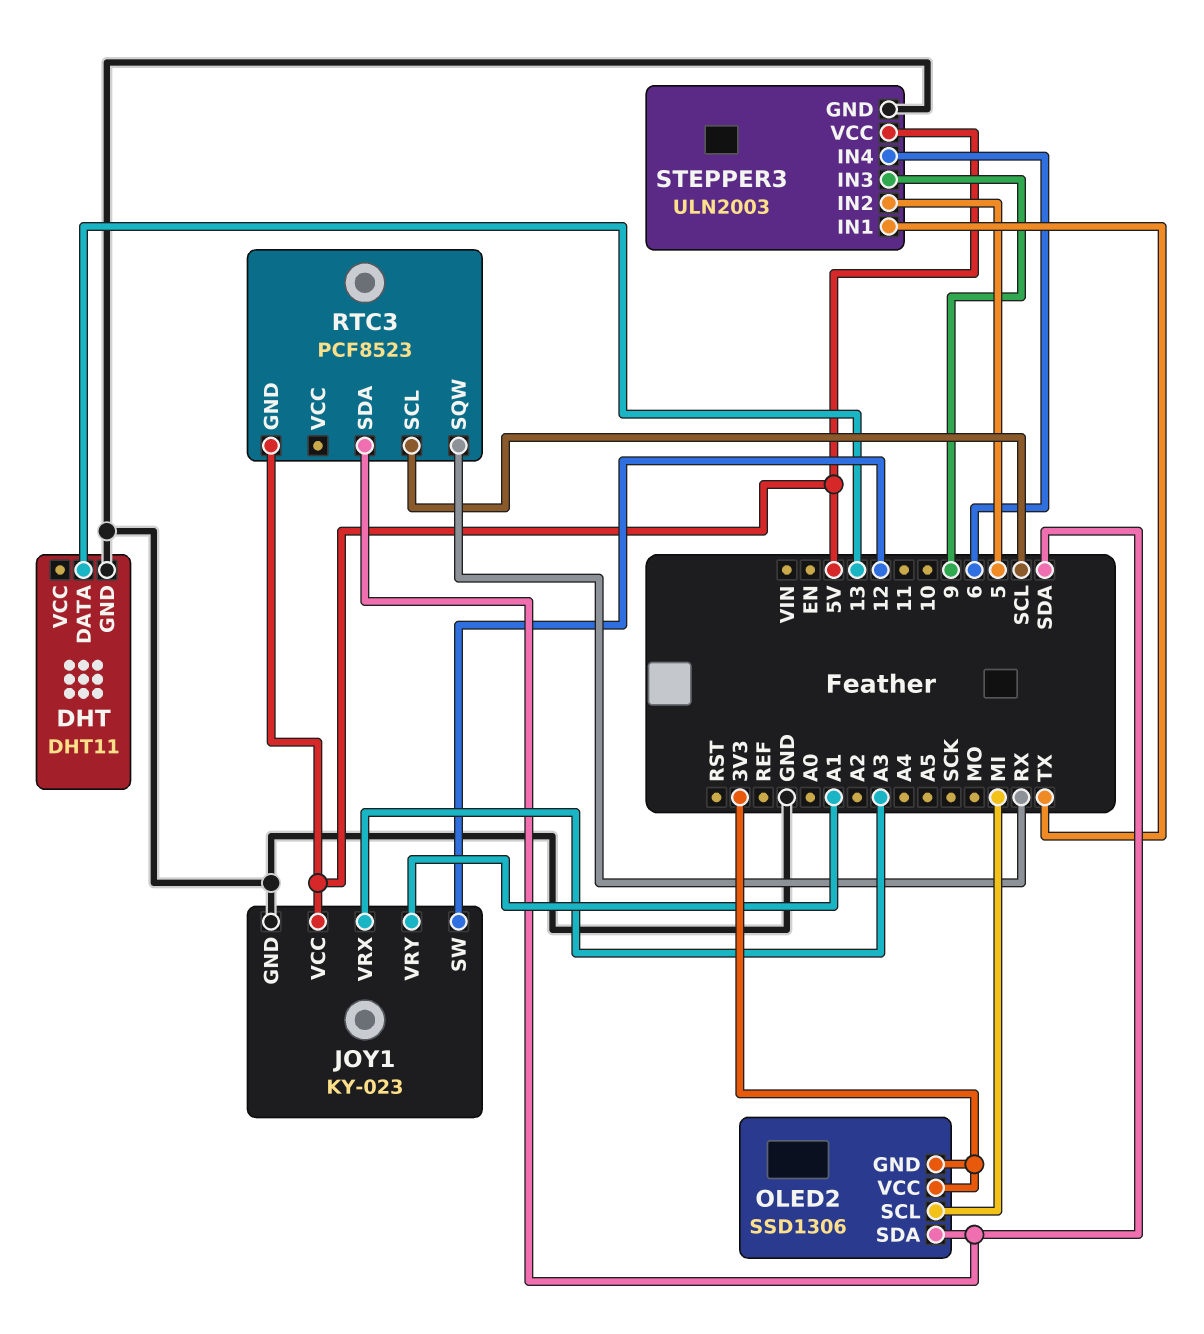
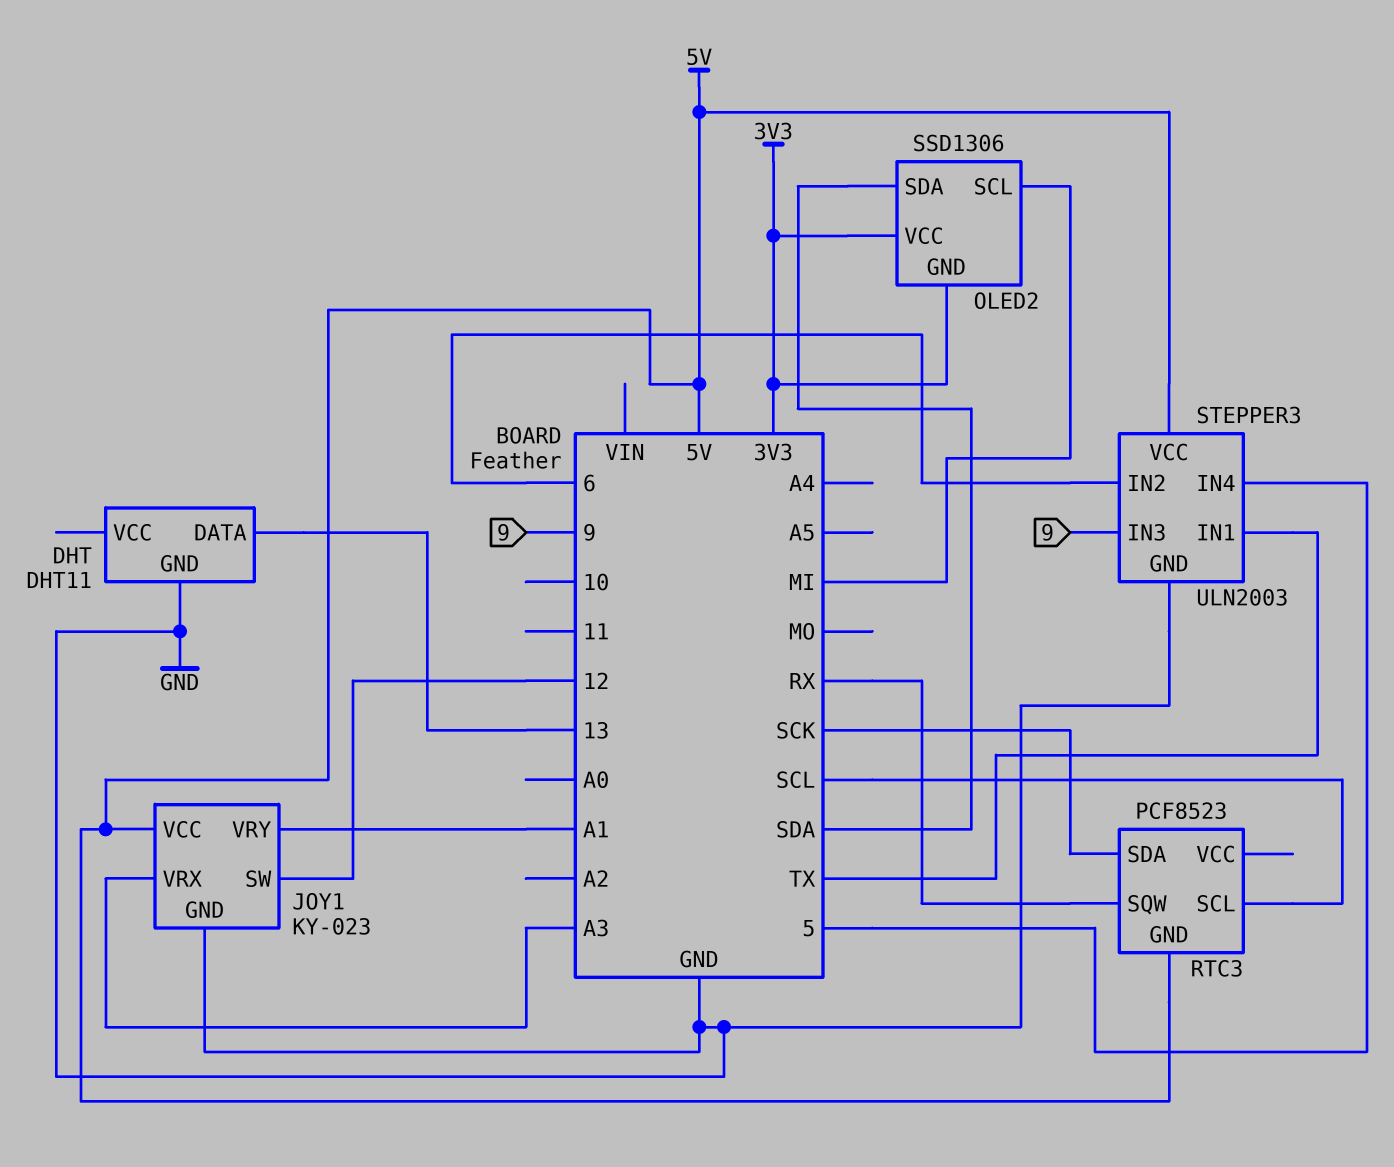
RTC3 pin SDA: SDA -> SCK
STEPPER3 pin IN2: 5 -> 6
STEPPER3 pin IN4: 6 -> 5

